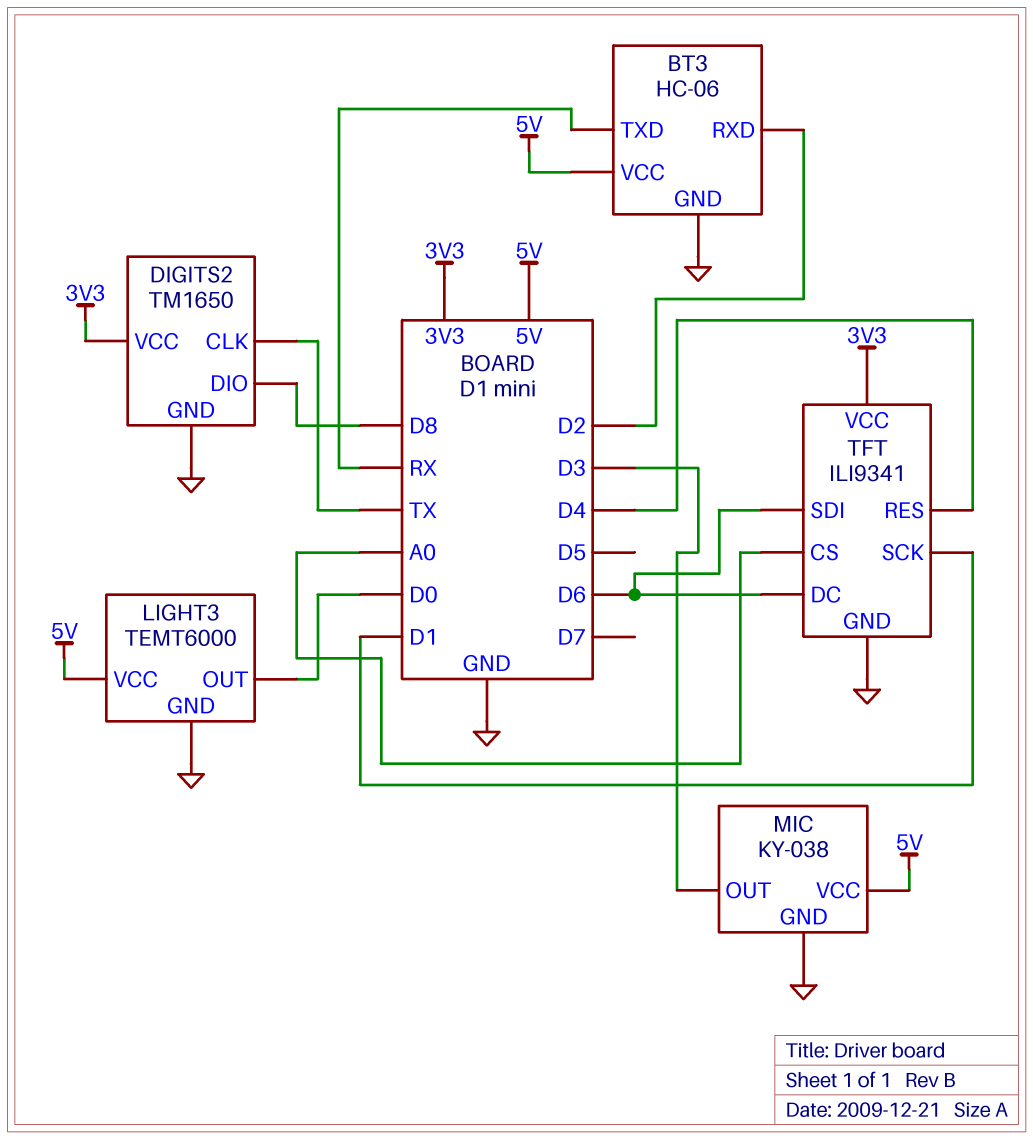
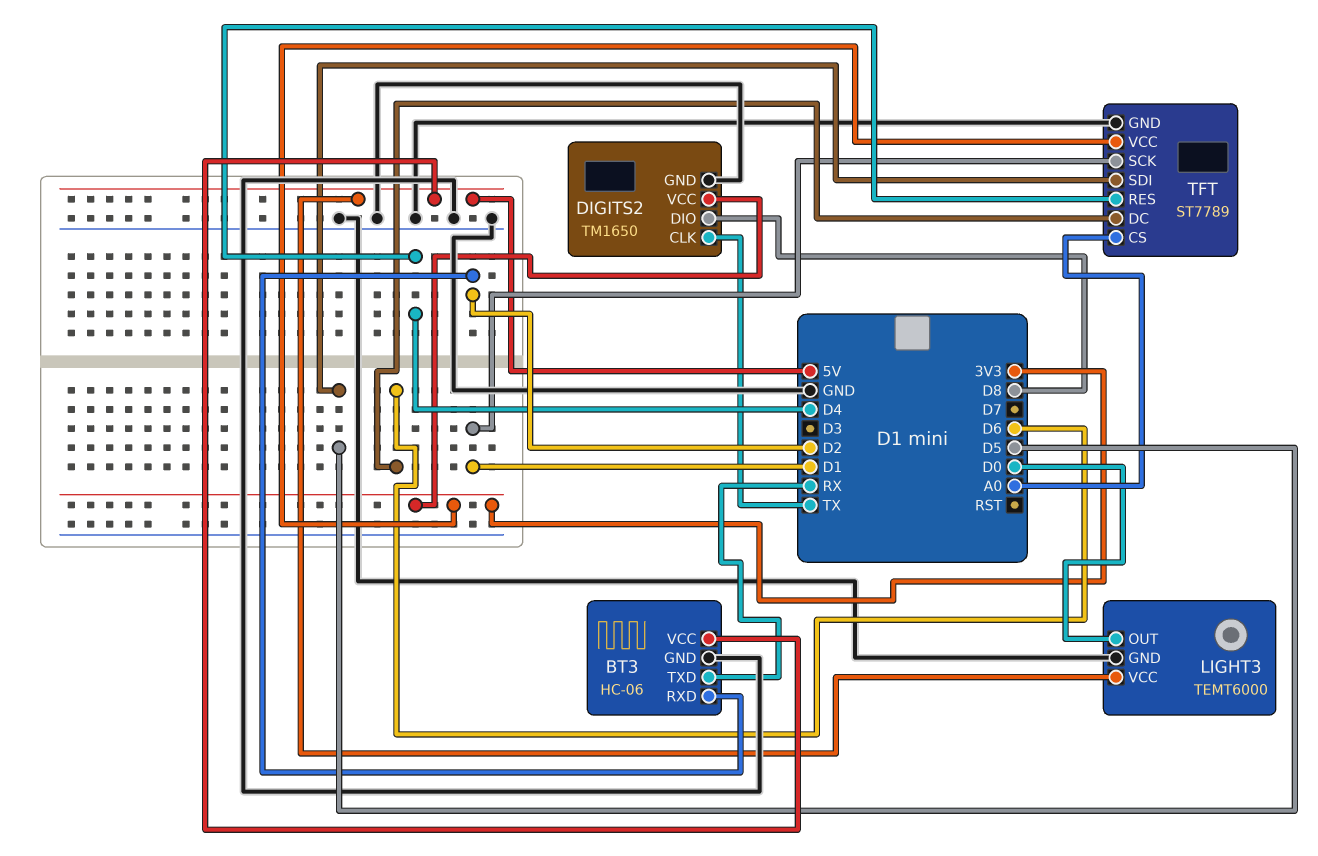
MIC: KY-038 -> none
MIC pin GND: GND -> none
MIC pin OUT: D3 -> none
MIC pin VCC: 5V -> none
TFT: ILI9341 -> ST7789
TFT pin SDI: D6 -> D5

